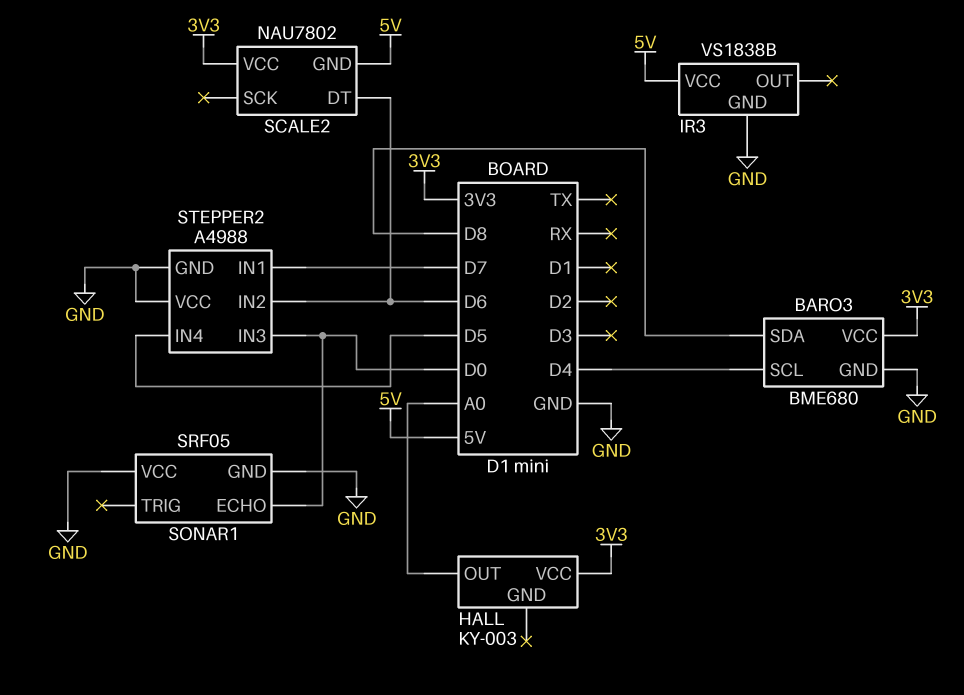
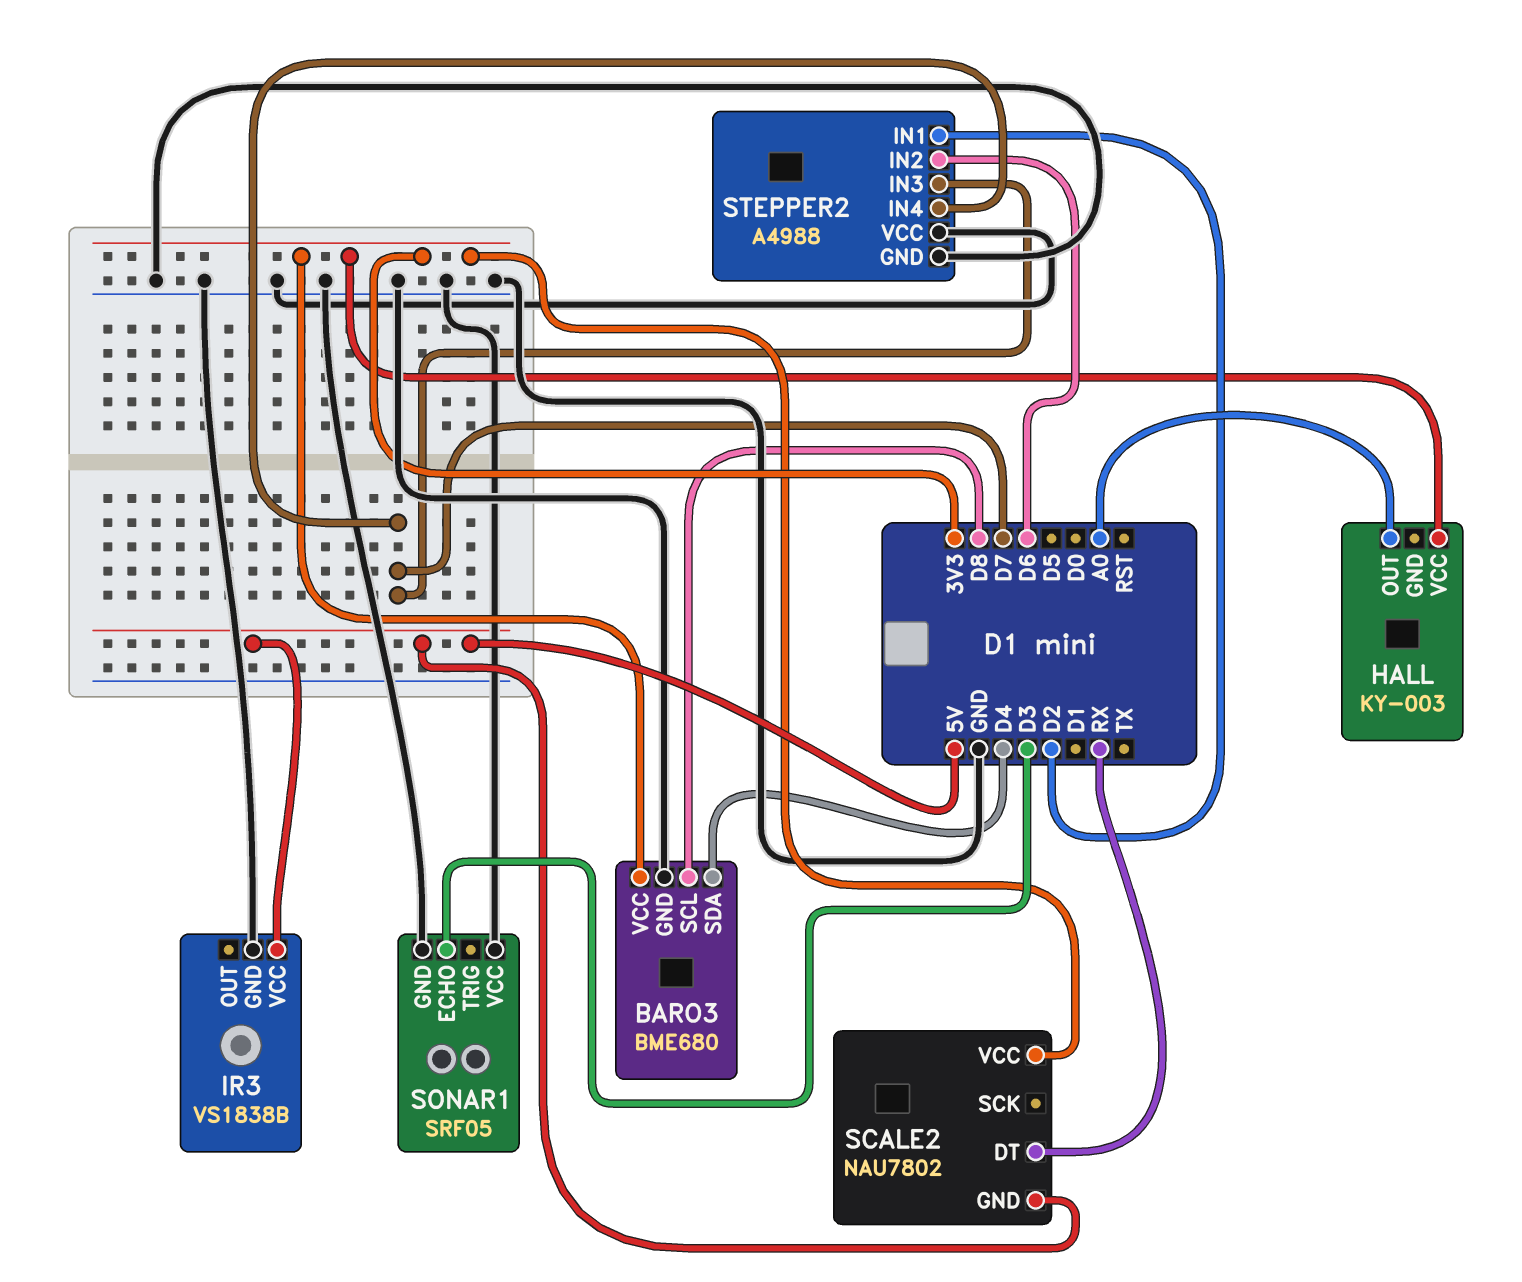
BARO3 pin SCL: D4 -> D8
BARO3 pin SDA: D8 -> D4
SCALE2 pin DT: D6 -> RX
SONAR1 pin ECHO: D0 -> D3
STEPPER2 pin IN1: D7 -> D2
STEPPER2 pin IN3: D0 -> D7
STEPPER2 pin IN4: D5 -> D7

